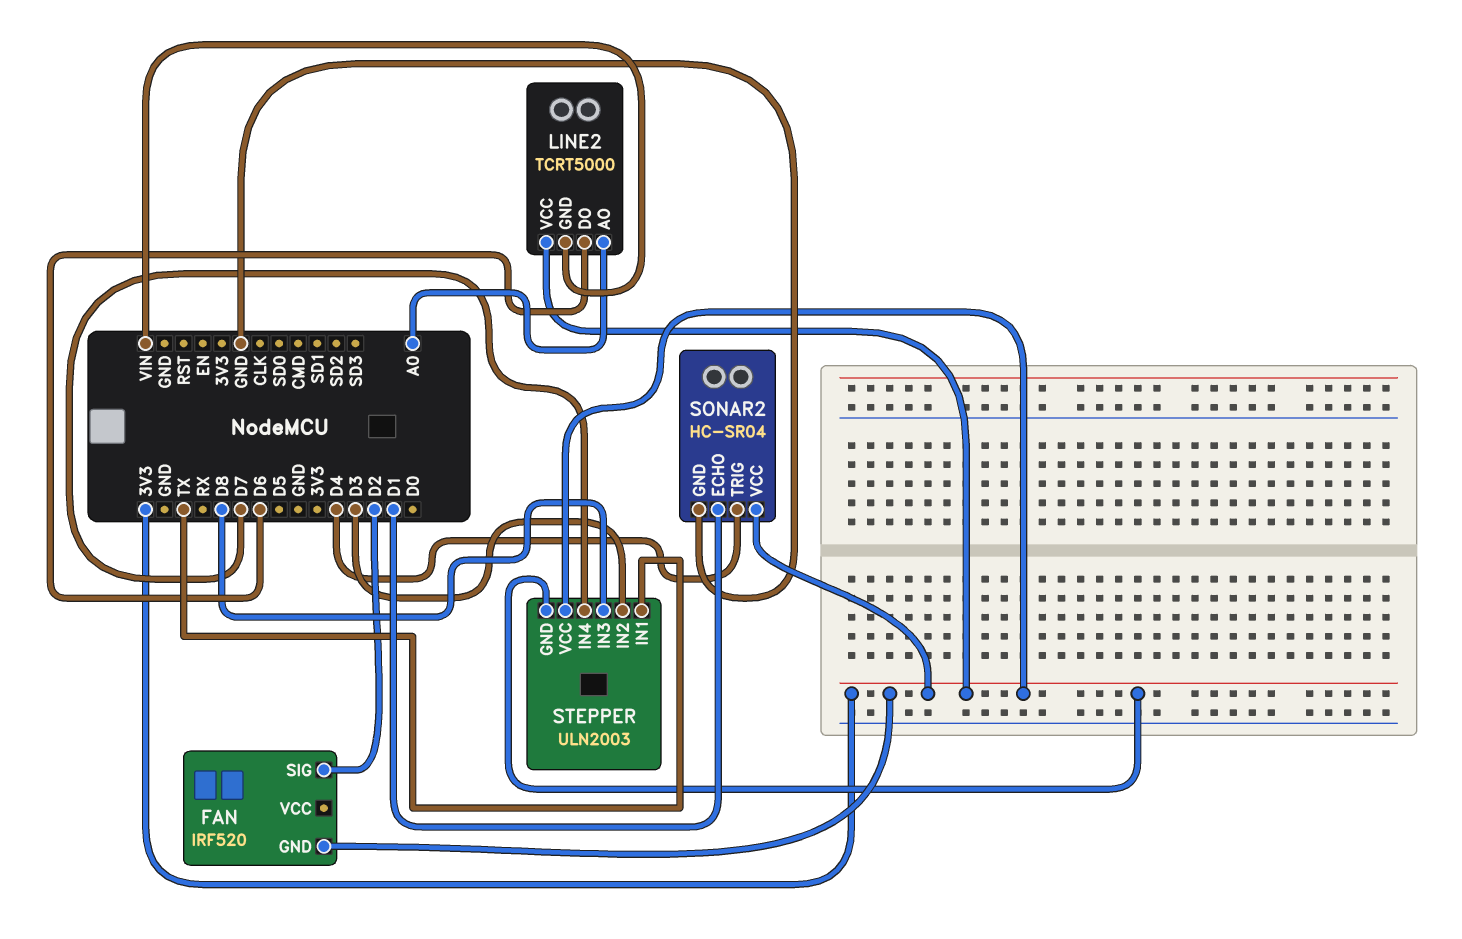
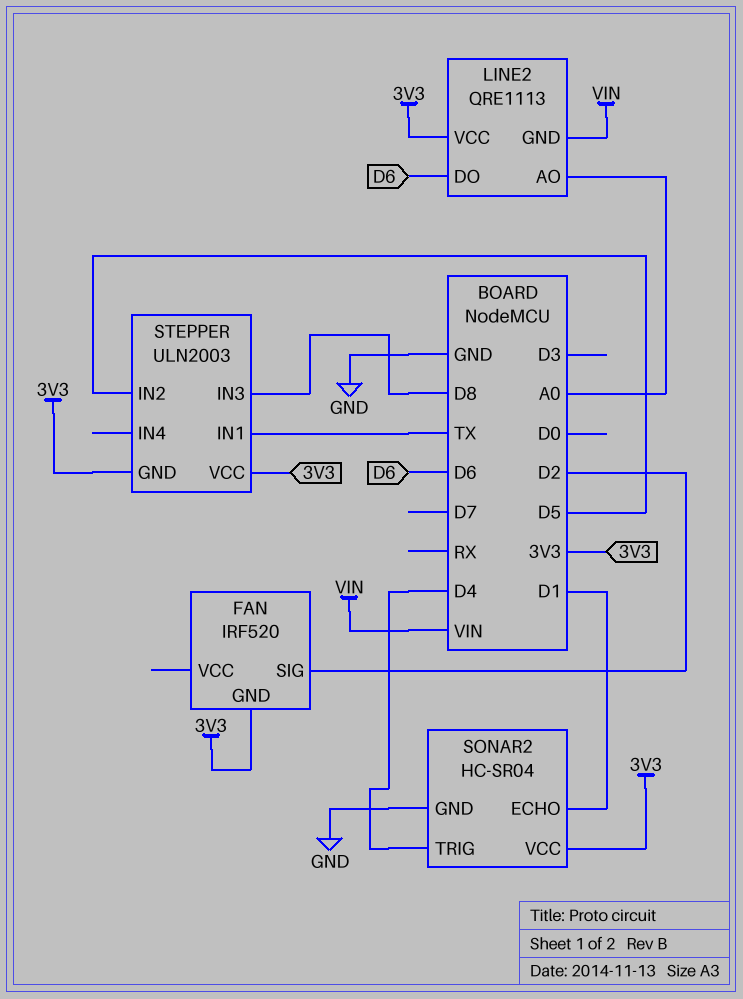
LINE2: TCRT5000 -> QRE1113
STEPPER pin IN2: D3 -> D5
STEPPER pin IN4: D7 -> none

